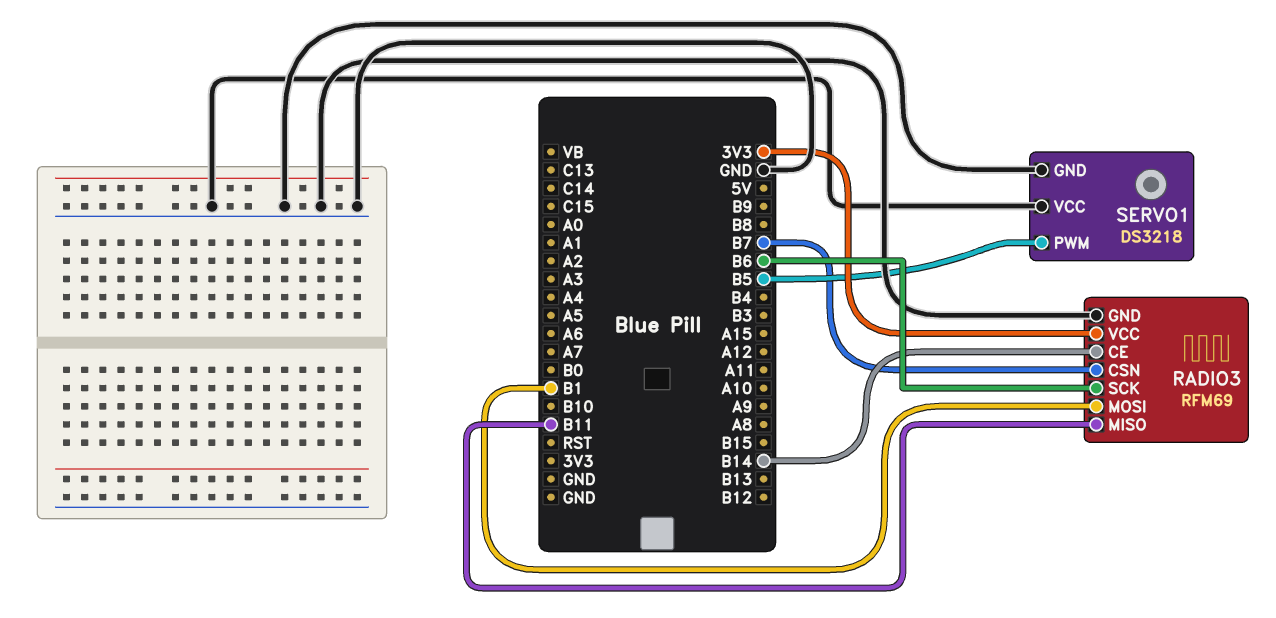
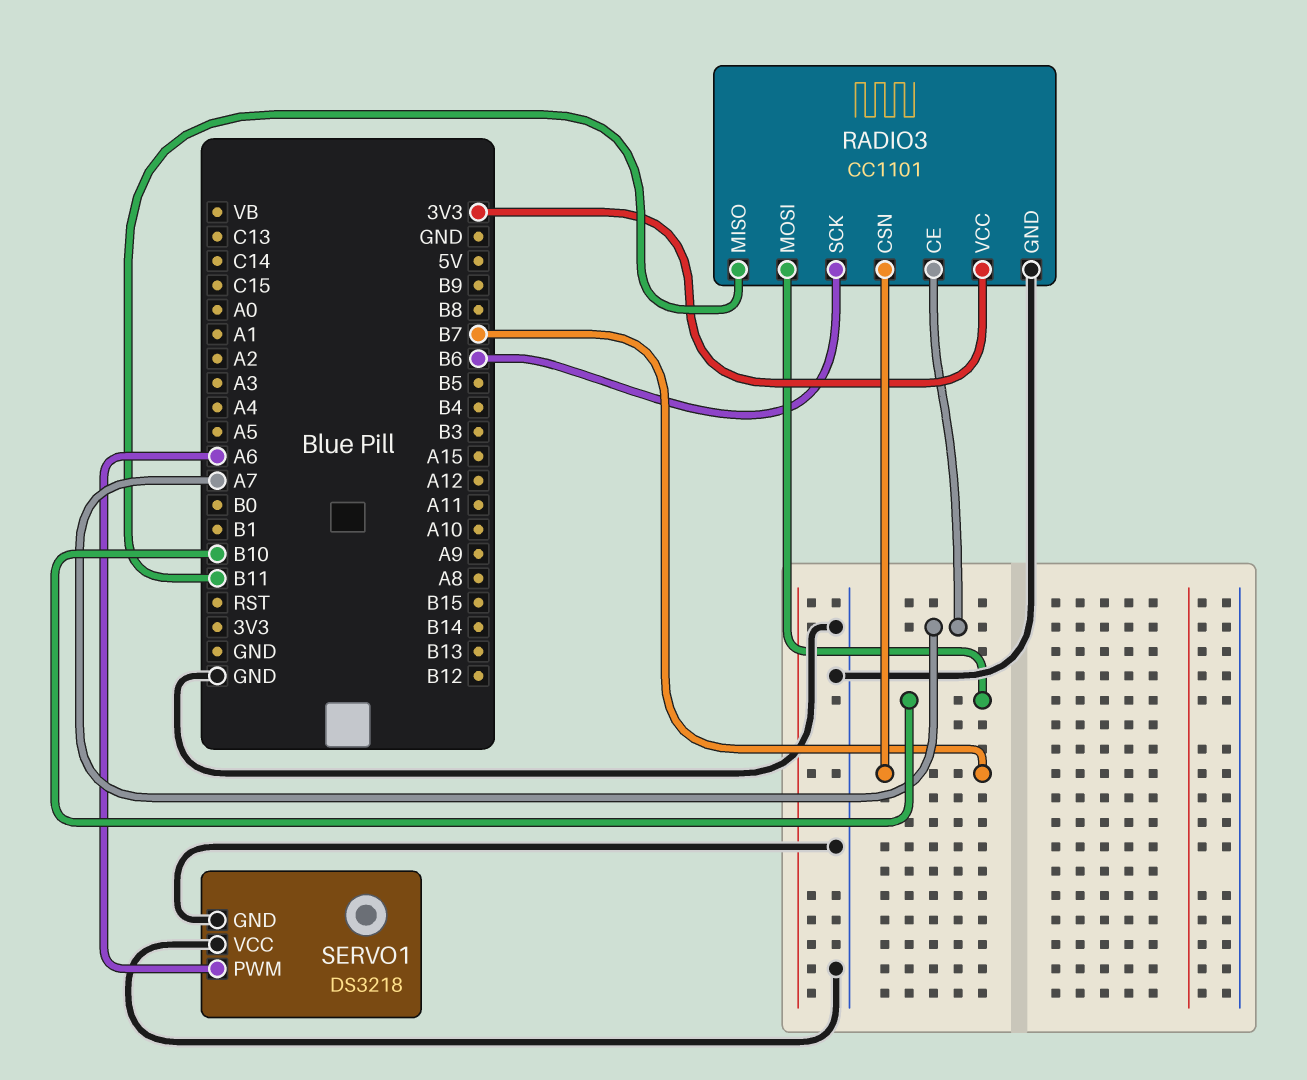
RADIO3: RFM69 -> CC1101
RADIO3 pin CE: B14 -> A7
RADIO3 pin MOSI: B1 -> B10
SERVO1 pin PWM: B5 -> A6

